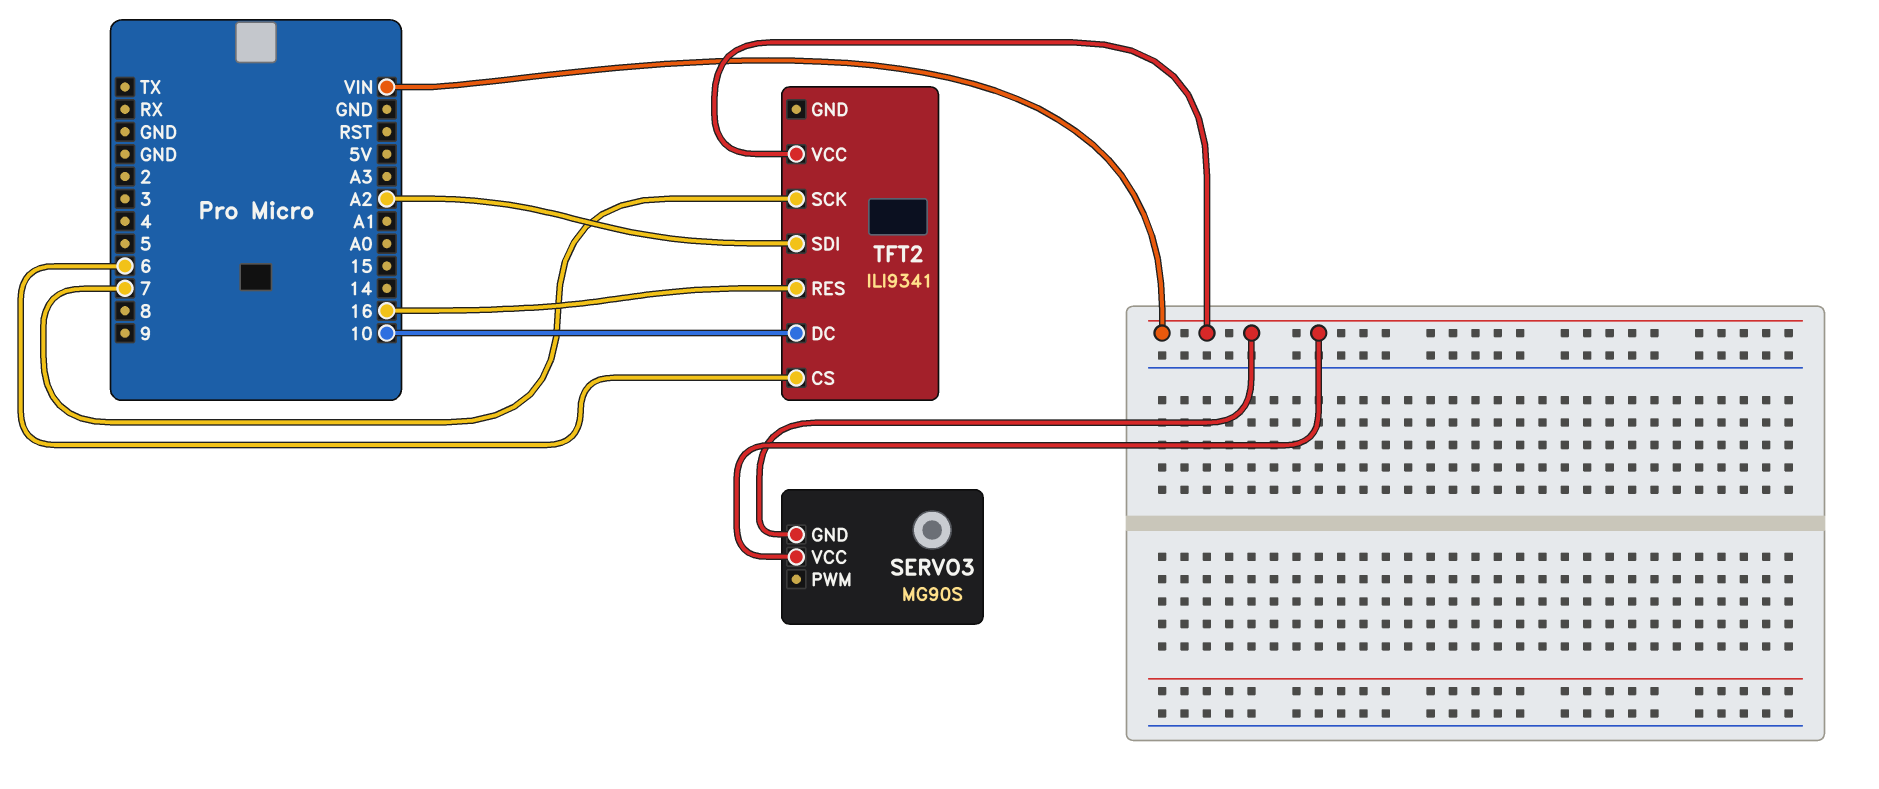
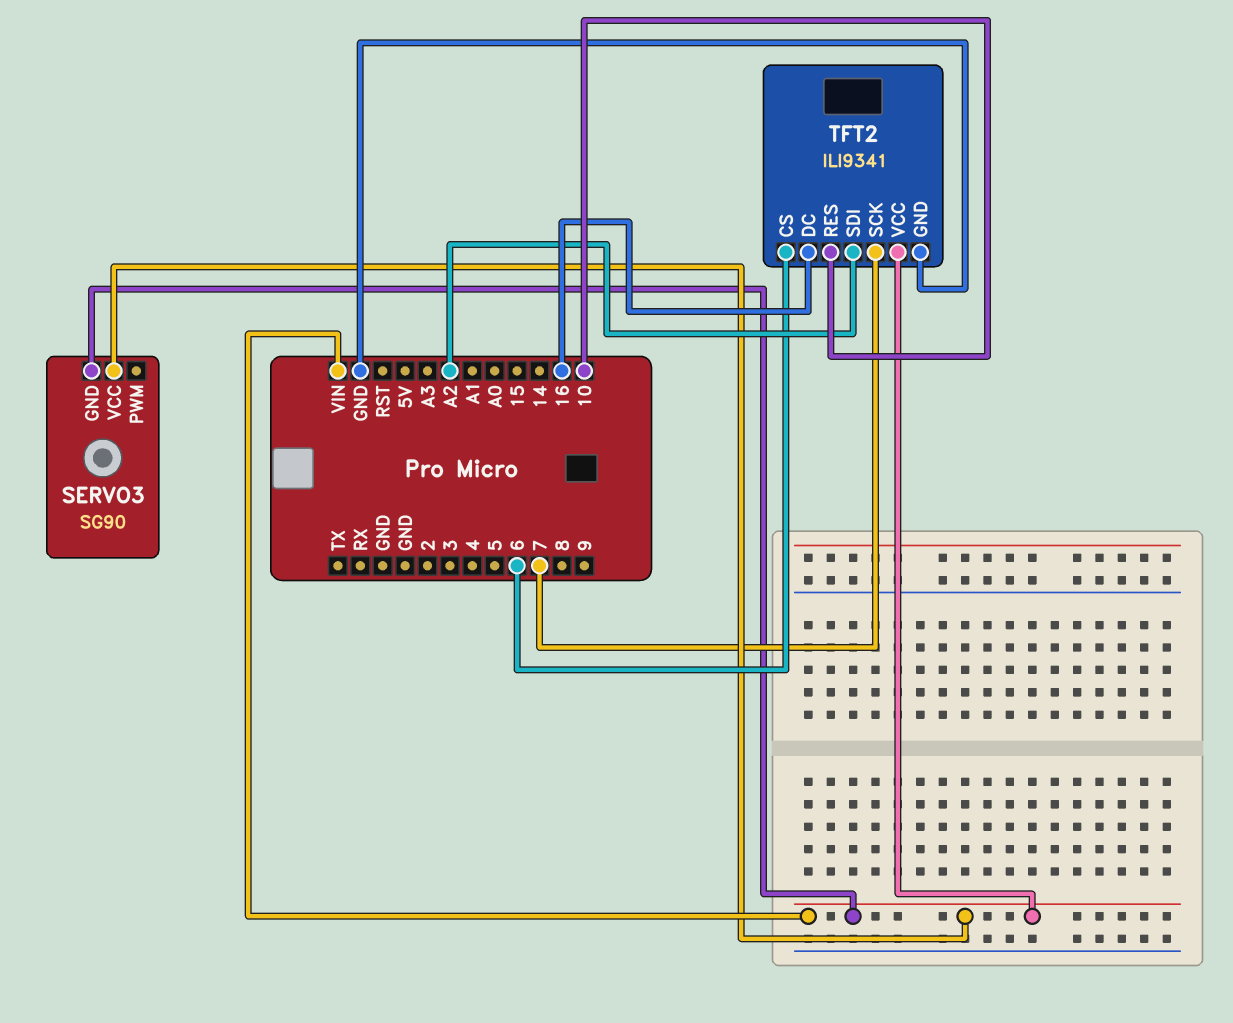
SERVO3: MG90S -> SG90
TFT2 pin DC: 10 -> 16
TFT2 pin GND: none -> GND
TFT2 pin RES: 16 -> 10

